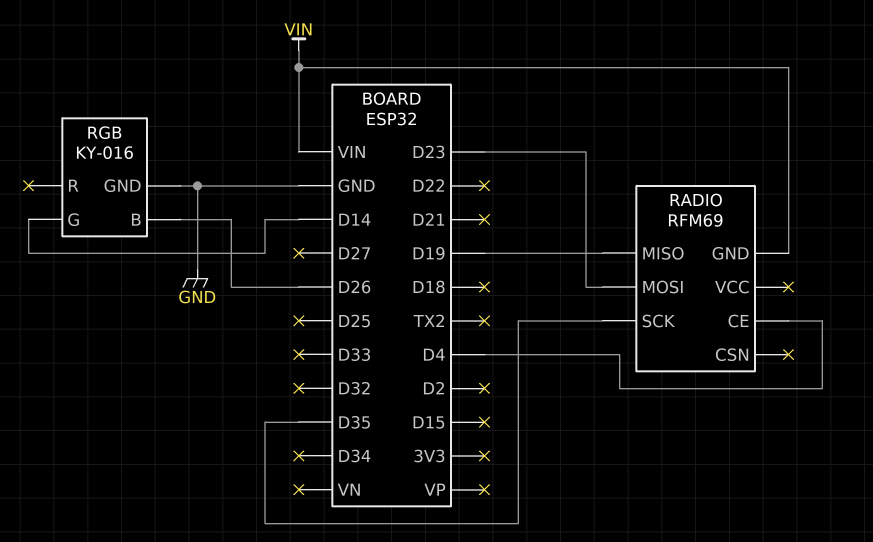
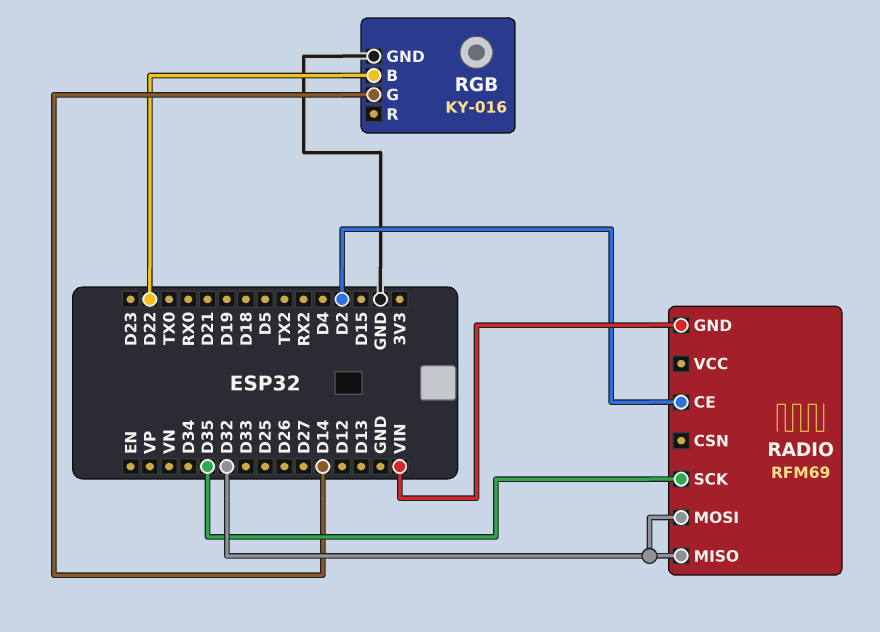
RADIO pin CE: D4 -> D2
RADIO pin MISO: D19 -> D32
RADIO pin MOSI: D23 -> D32
RGB pin B: D26 -> D22

